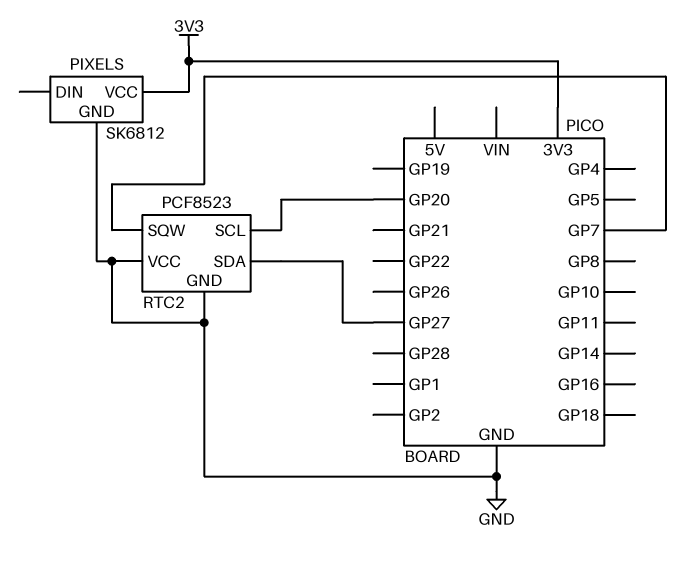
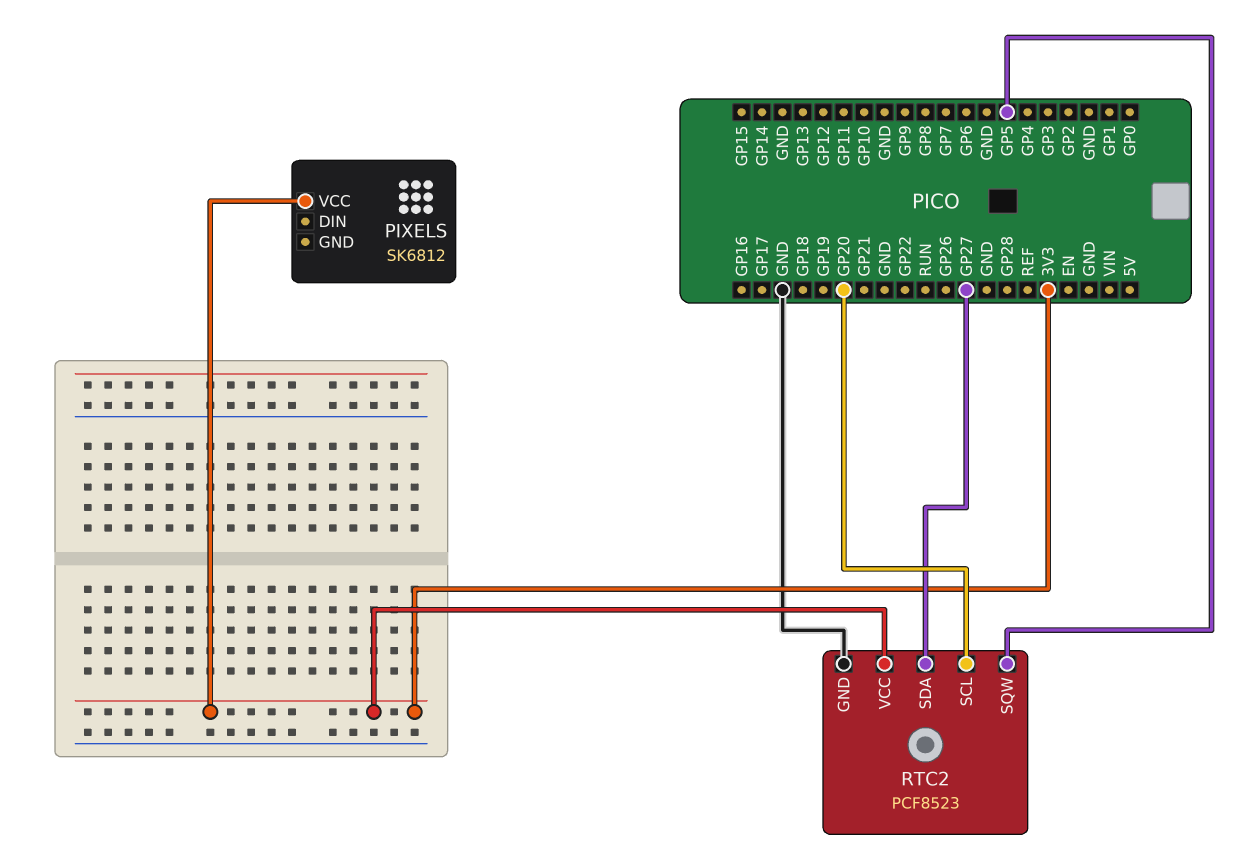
PIXELS pin GND: GND -> none
RTC2 pin SQW: GP7 -> GP5
RTC2 pin VCC: GND -> 3V3

